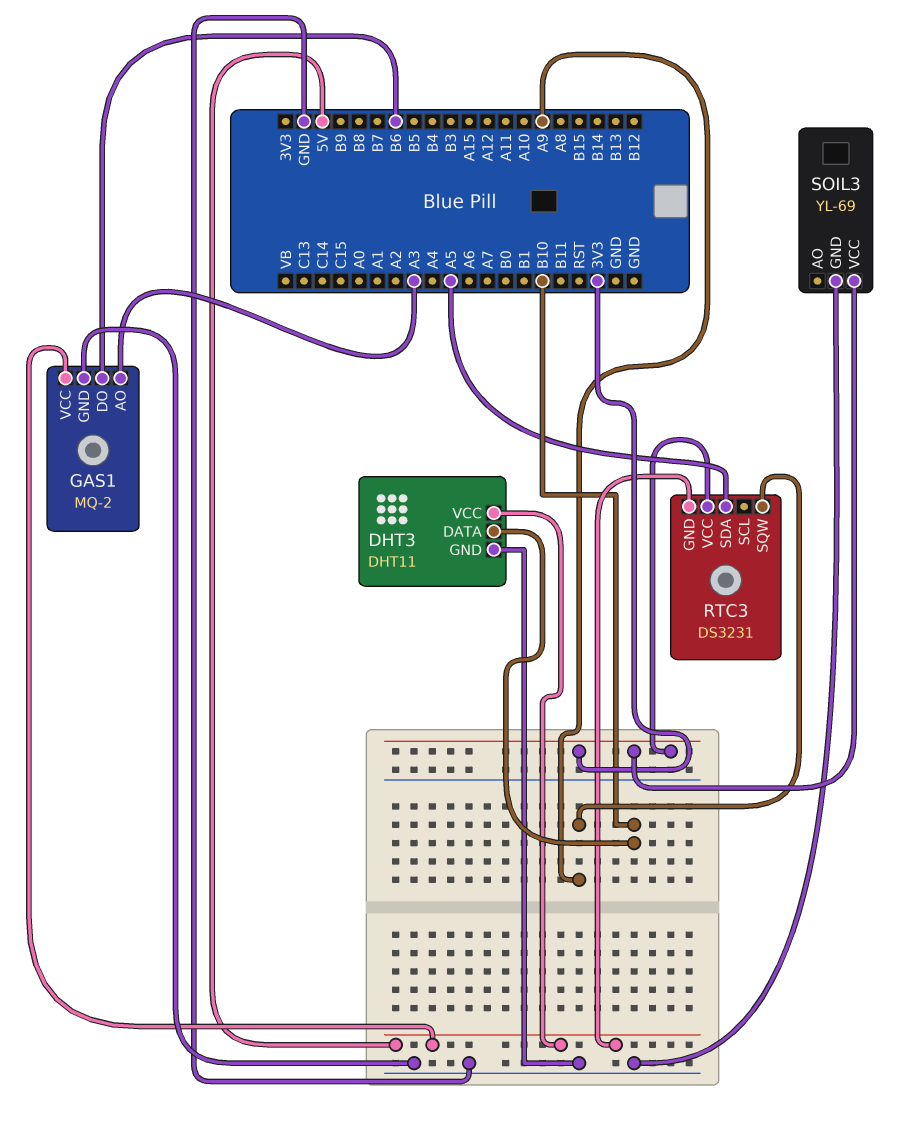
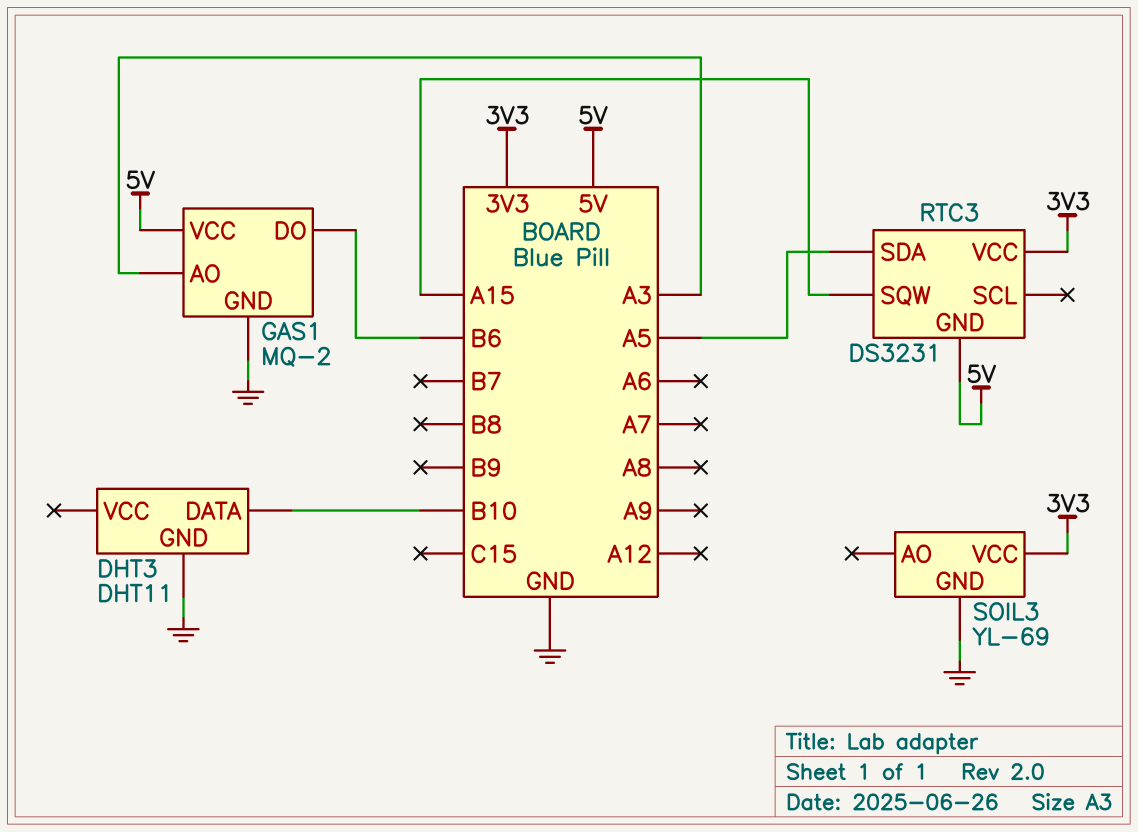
DHT3 pin VCC: 5V -> none
RTC3 pin SQW: A9 -> A15

